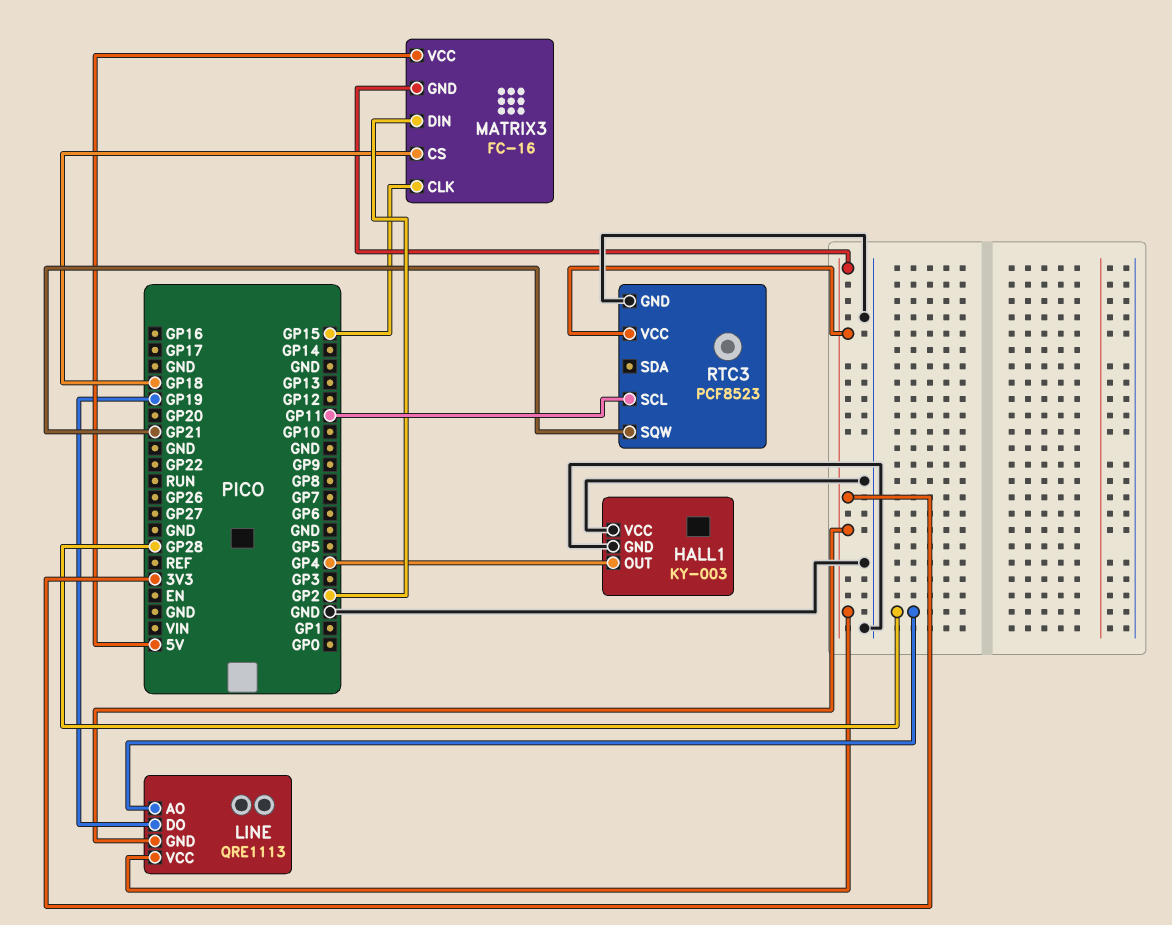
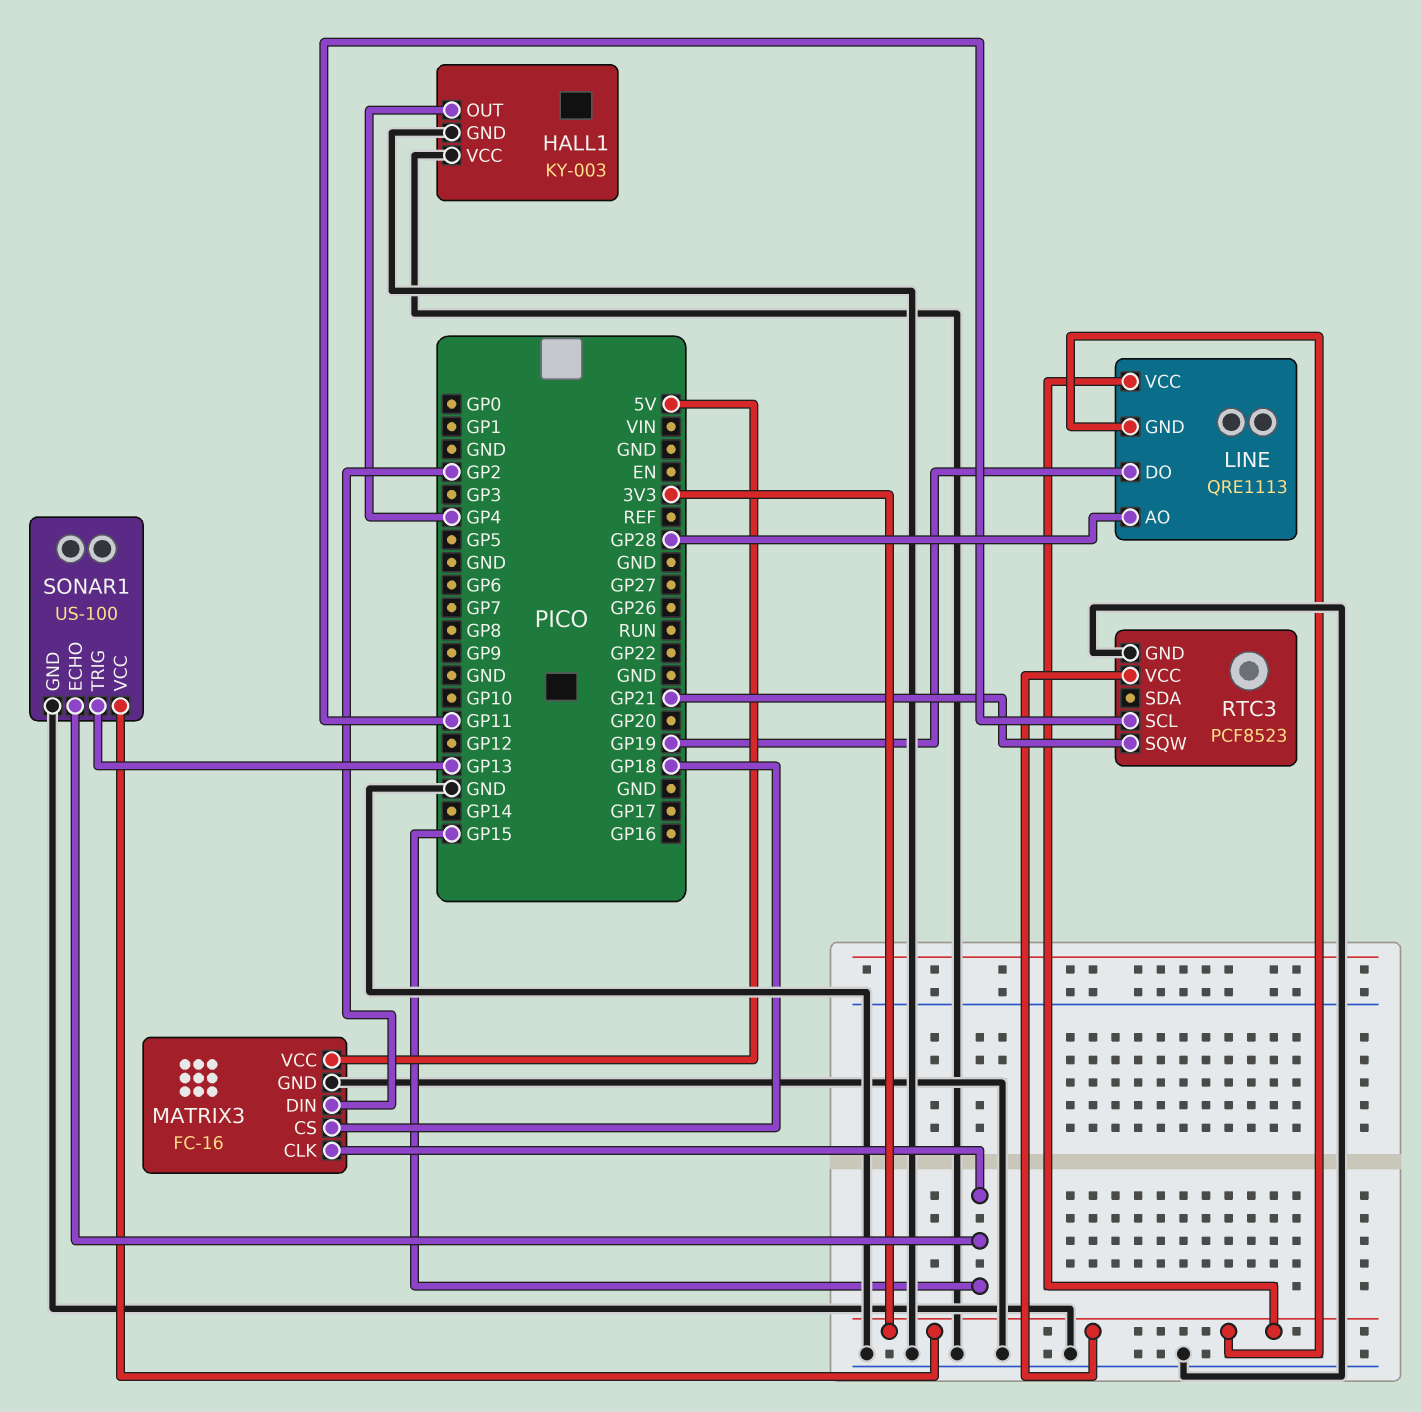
MATRIX3 pin GND: 3V3 -> GND
SONAR1: none -> US-100
SONAR1 pin ECHO: none -> GP15
SONAR1 pin GND: none -> GND
SONAR1 pin TRIG: none -> GP13
SONAR1 pin VCC: none -> 3V3

